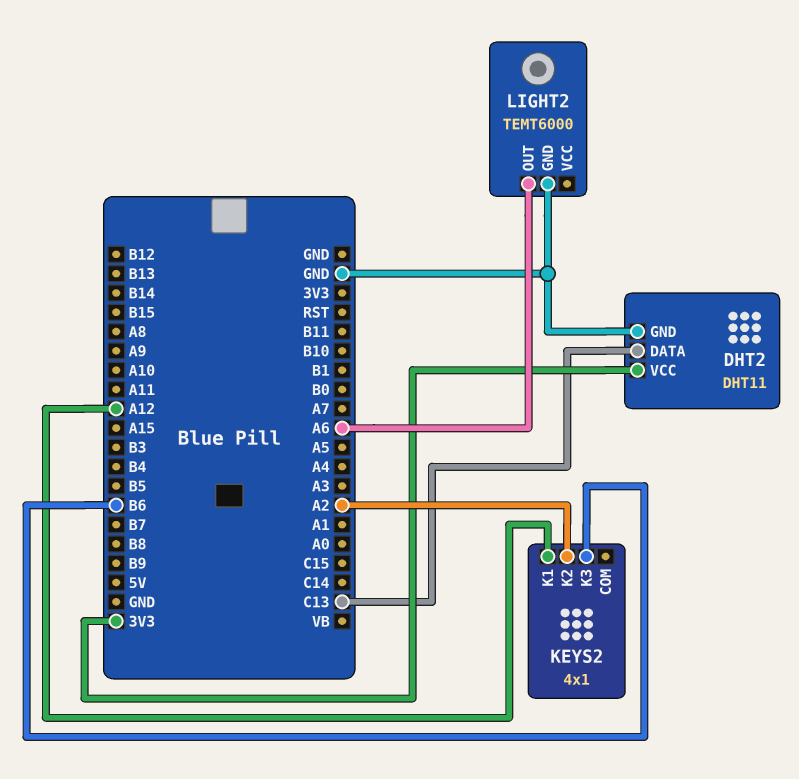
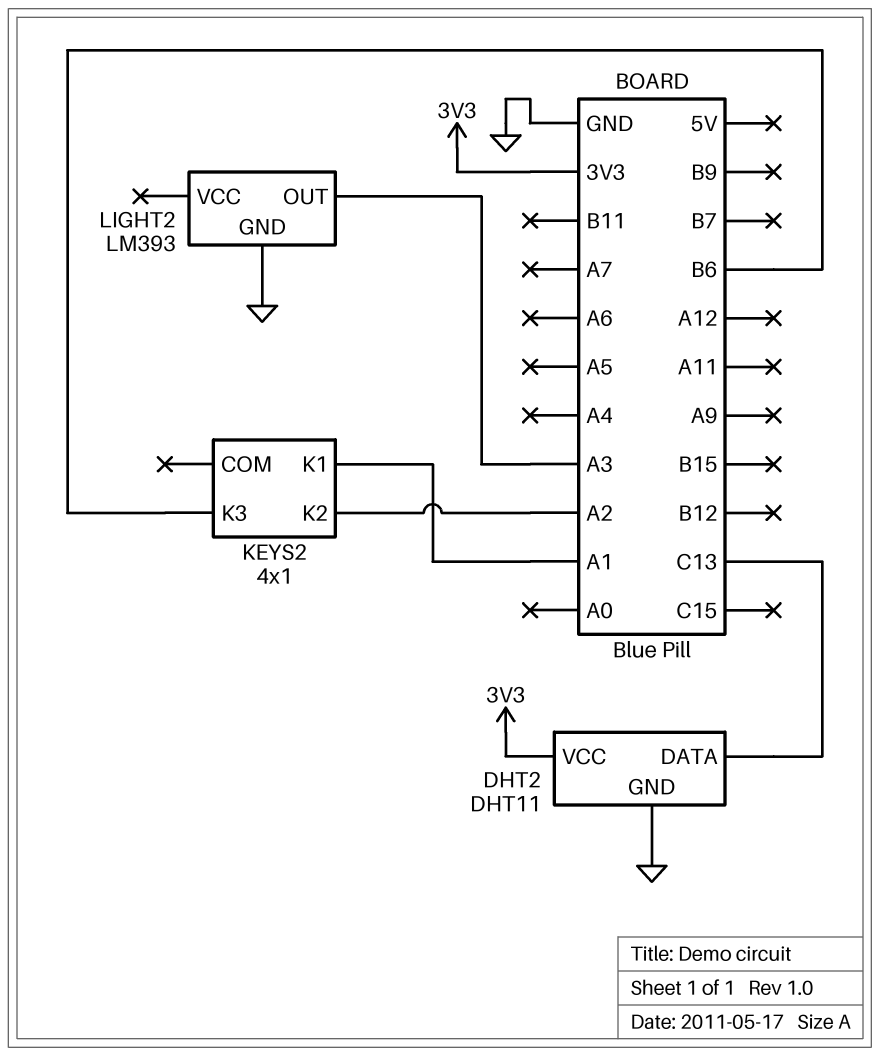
KEYS2 pin K1: A12 -> A1
LIGHT2: TEMT6000 -> LM393
LIGHT2 pin OUT: A6 -> A3

